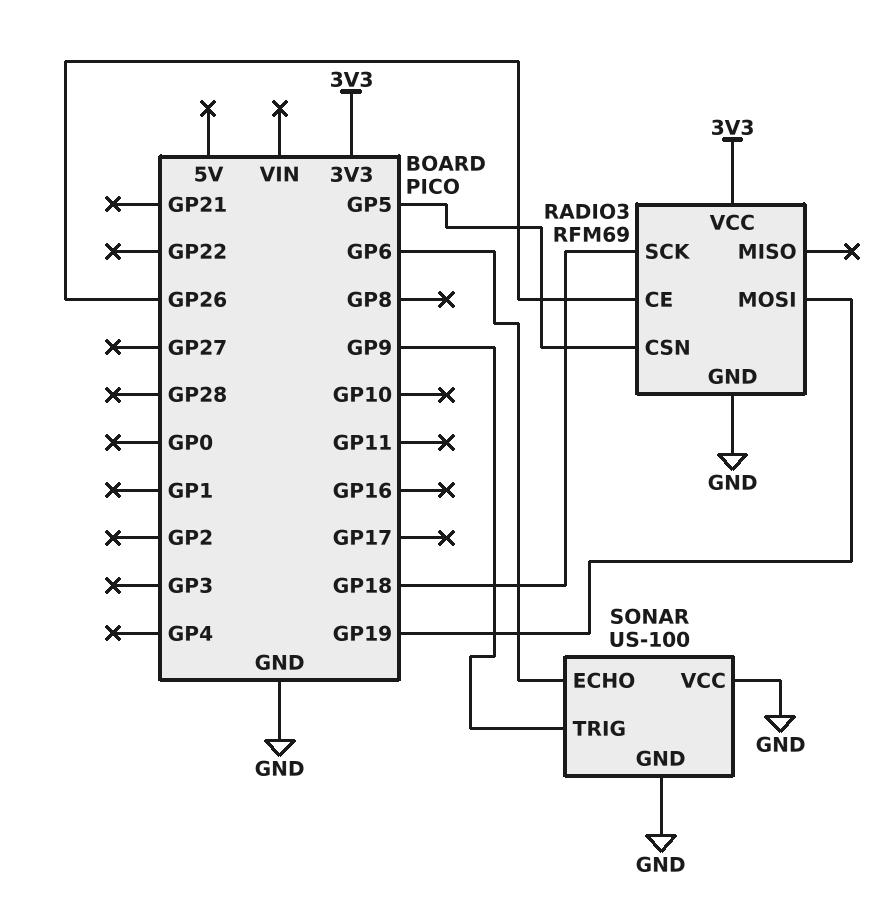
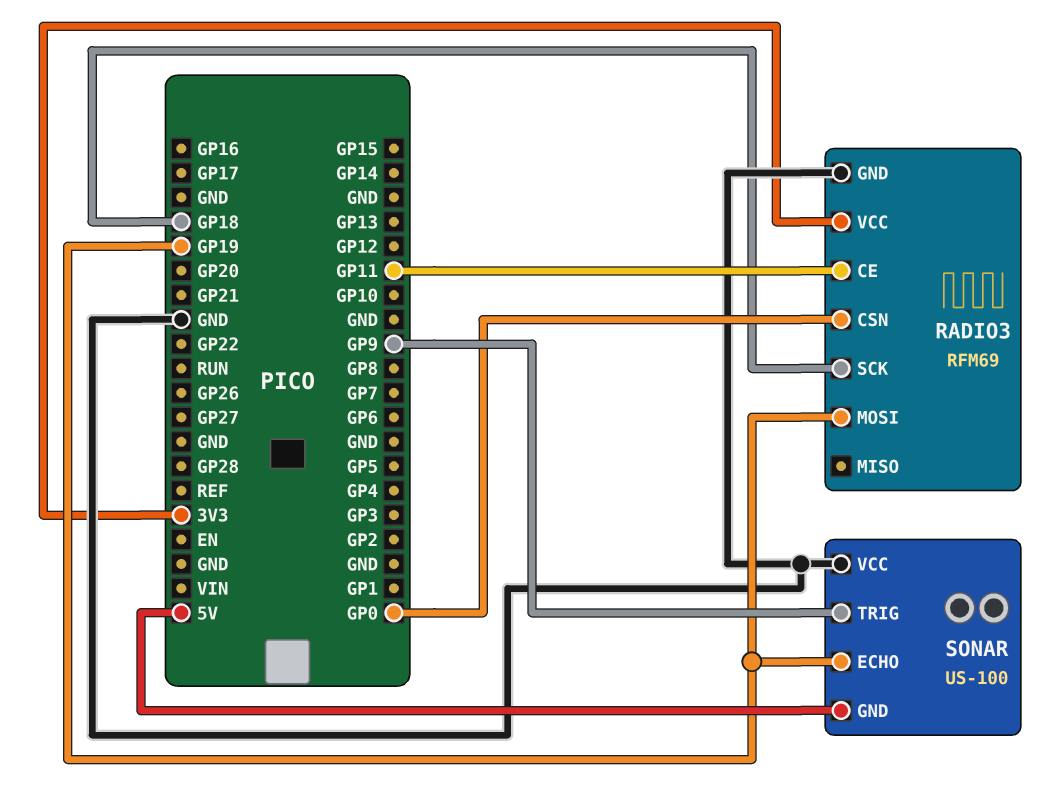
RADIO3 pin CE: GP26 -> GP11
RADIO3 pin CSN: GP5 -> GP0
SONAR pin ECHO: GP6 -> GP19
SONAR pin GND: GND -> 5V

